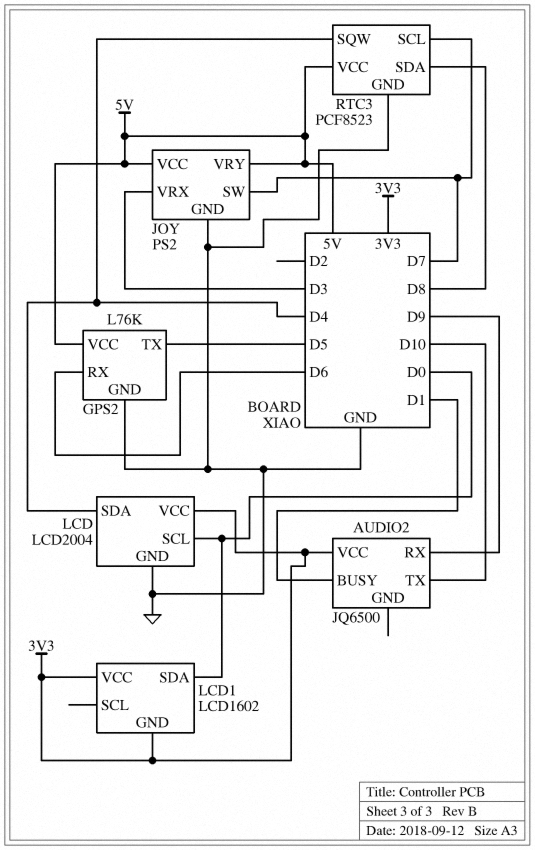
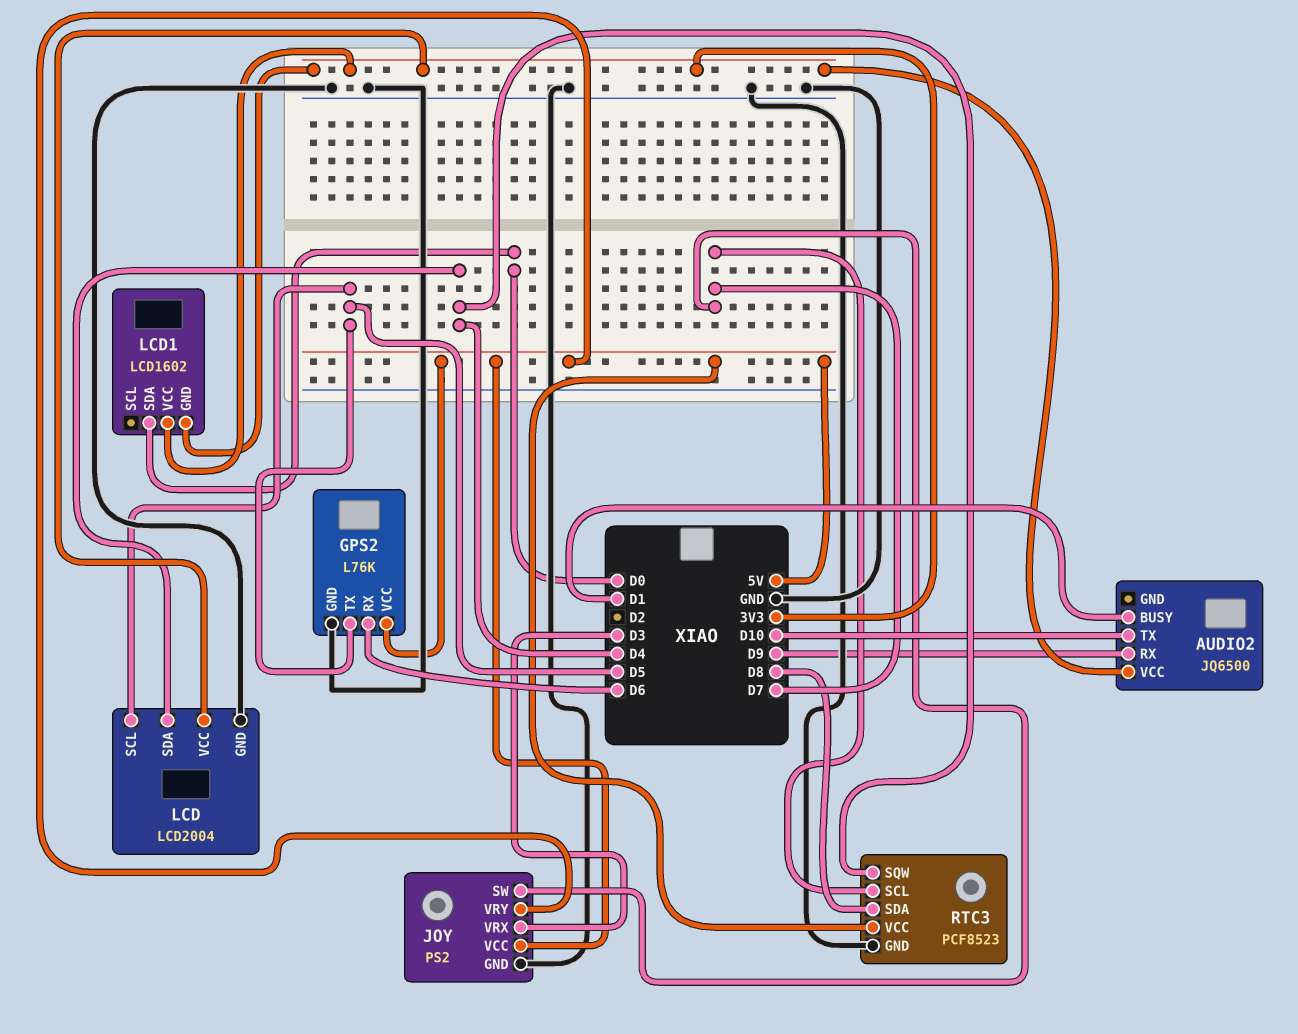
LCD pin SCL: D0 -> D5

